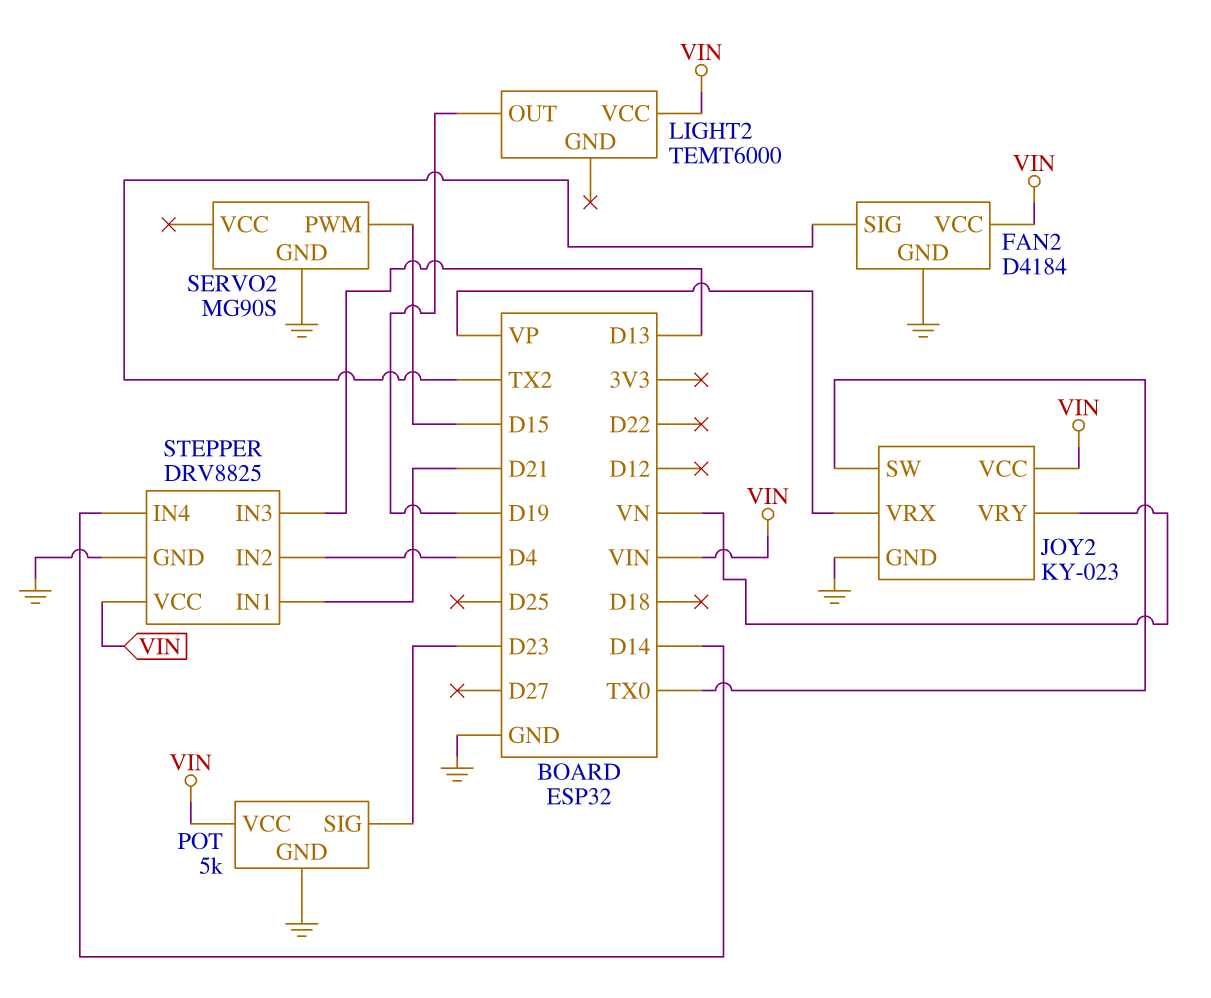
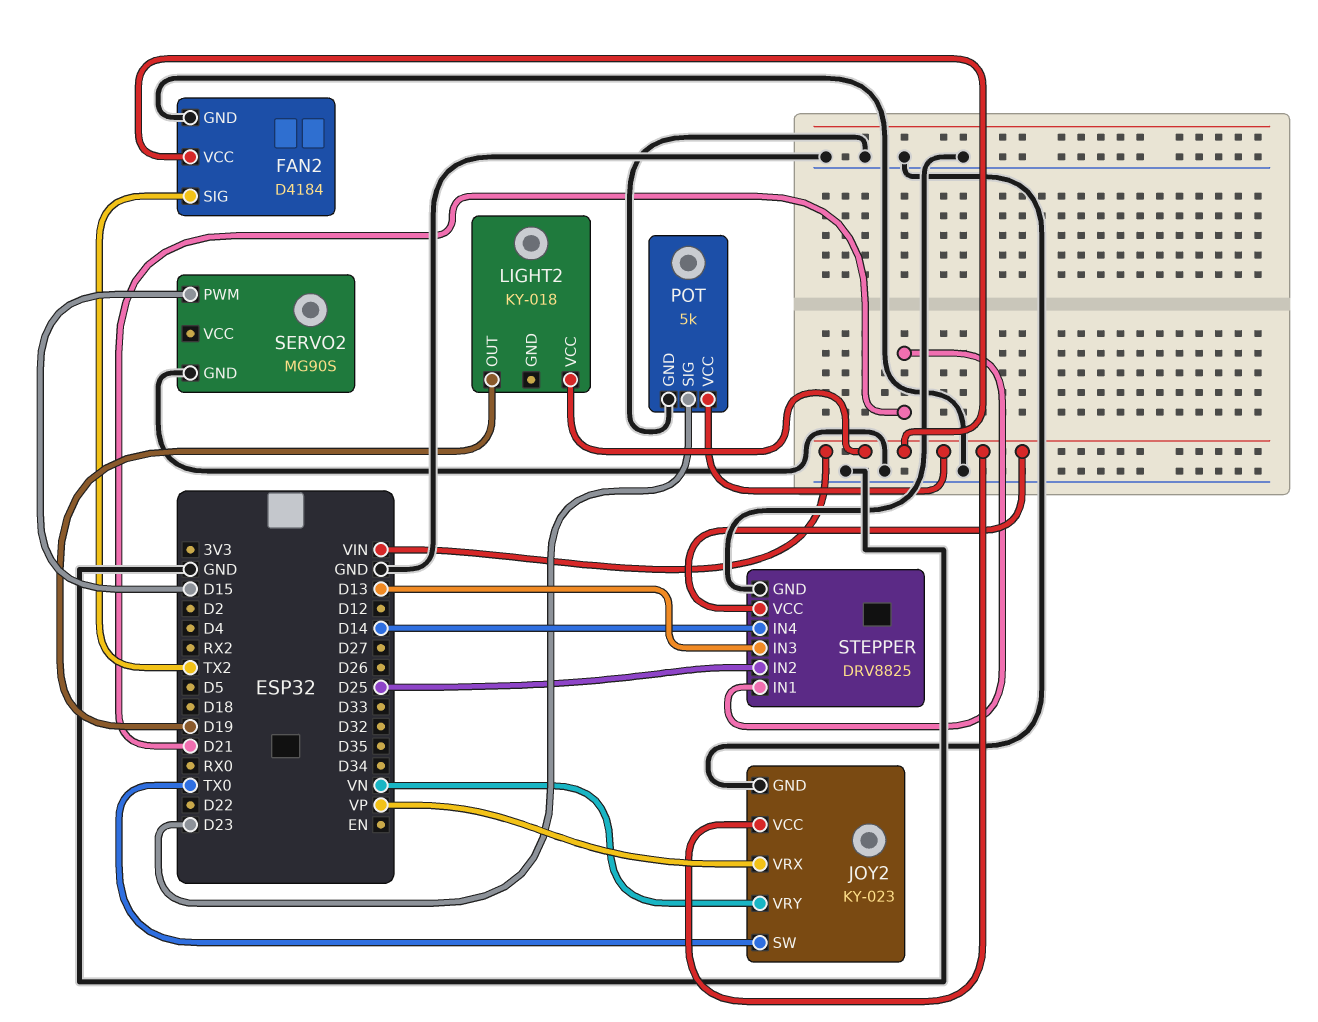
LIGHT2: TEMT6000 -> KY-018
STEPPER pin IN2: D4 -> D25

